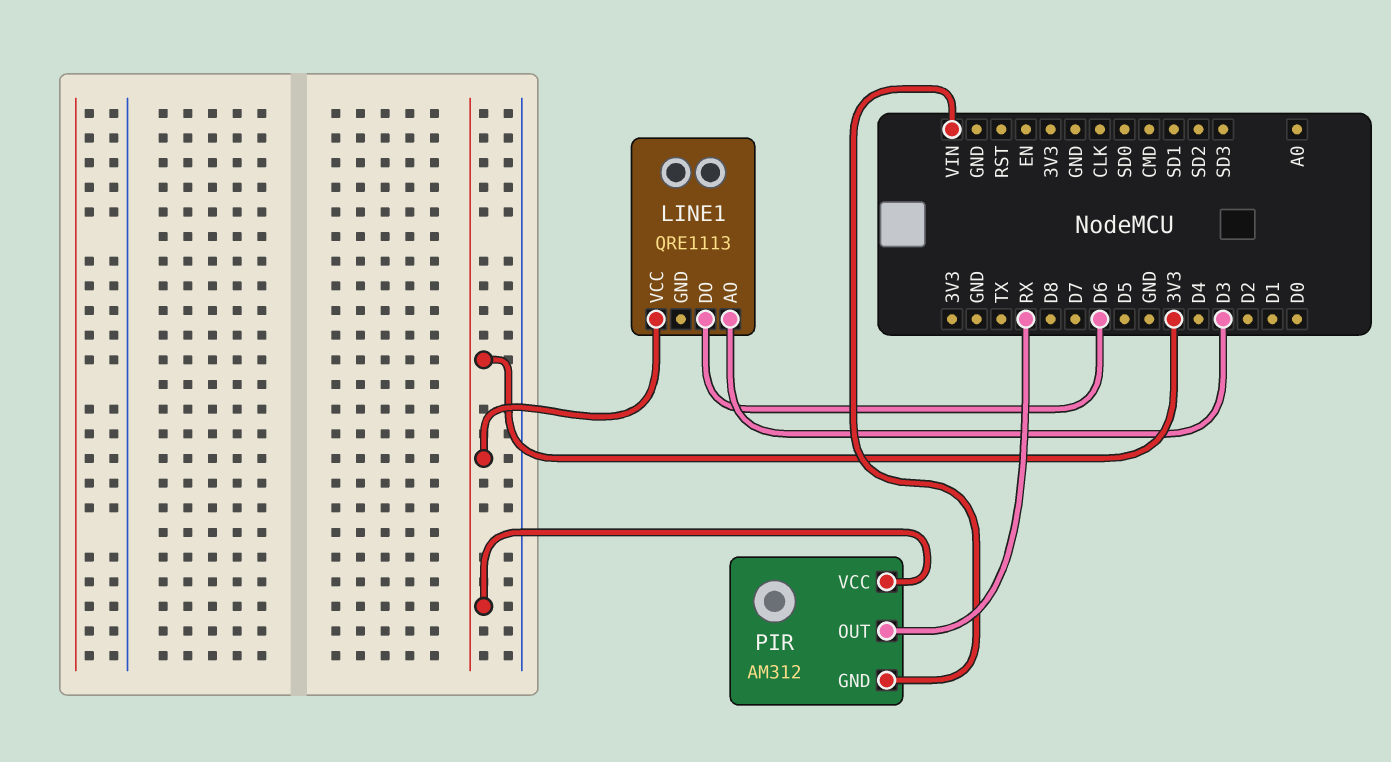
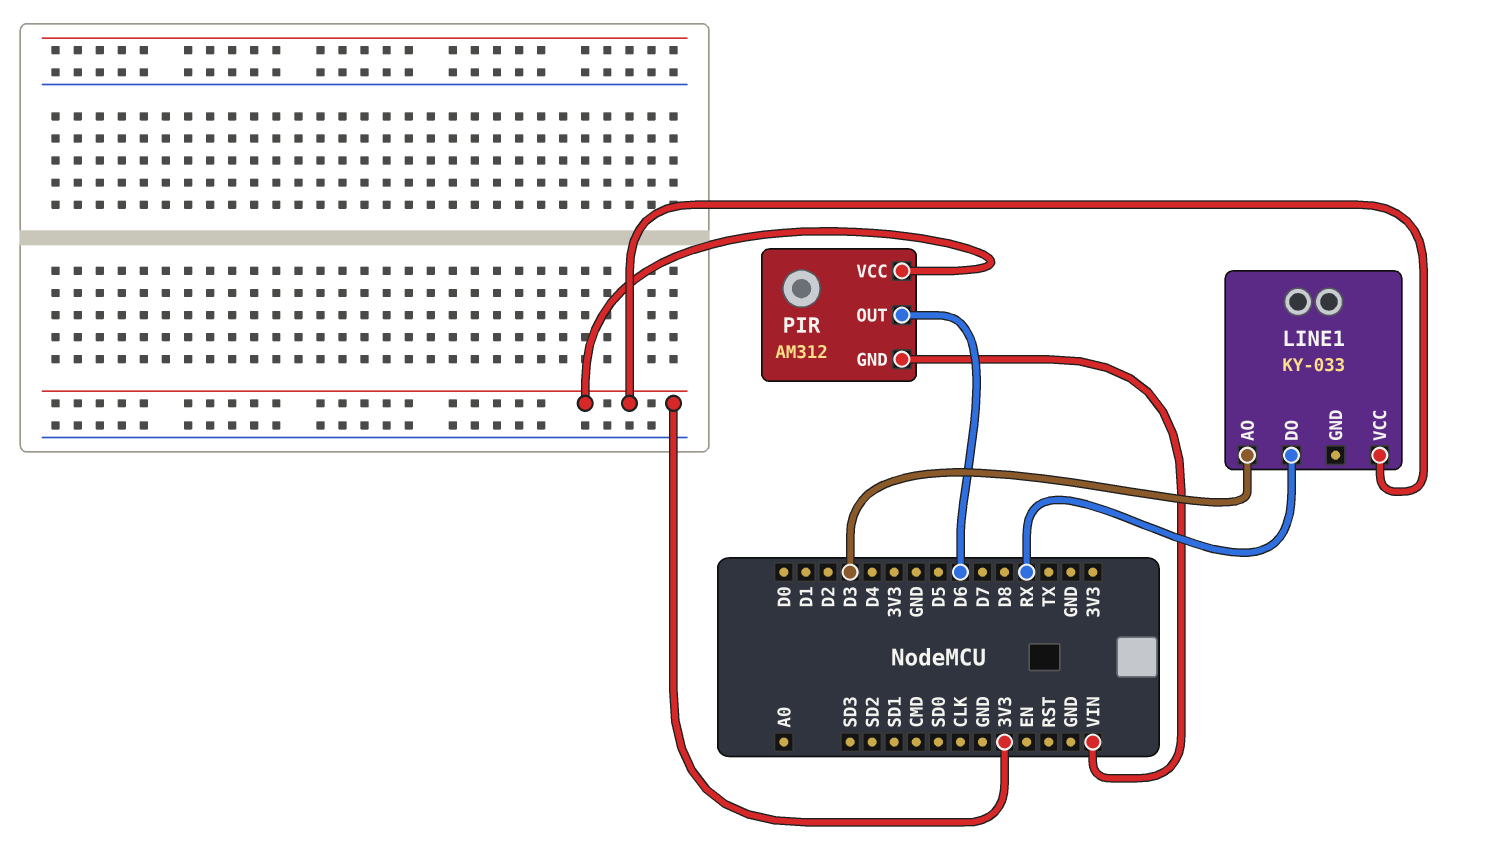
LINE1: QRE1113 -> KY-033
LINE1 pin DO: D6 -> RX
PIR pin OUT: RX -> D6

